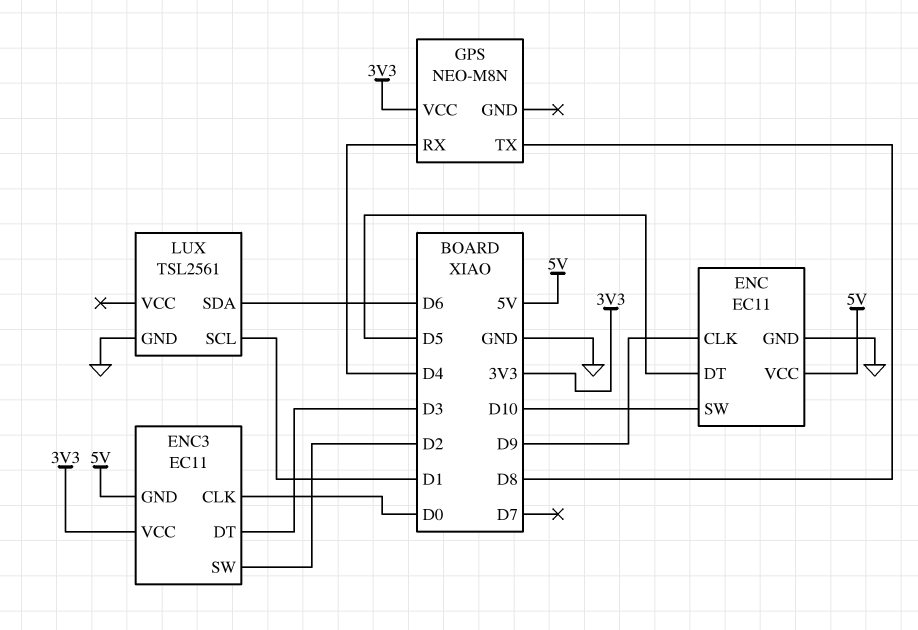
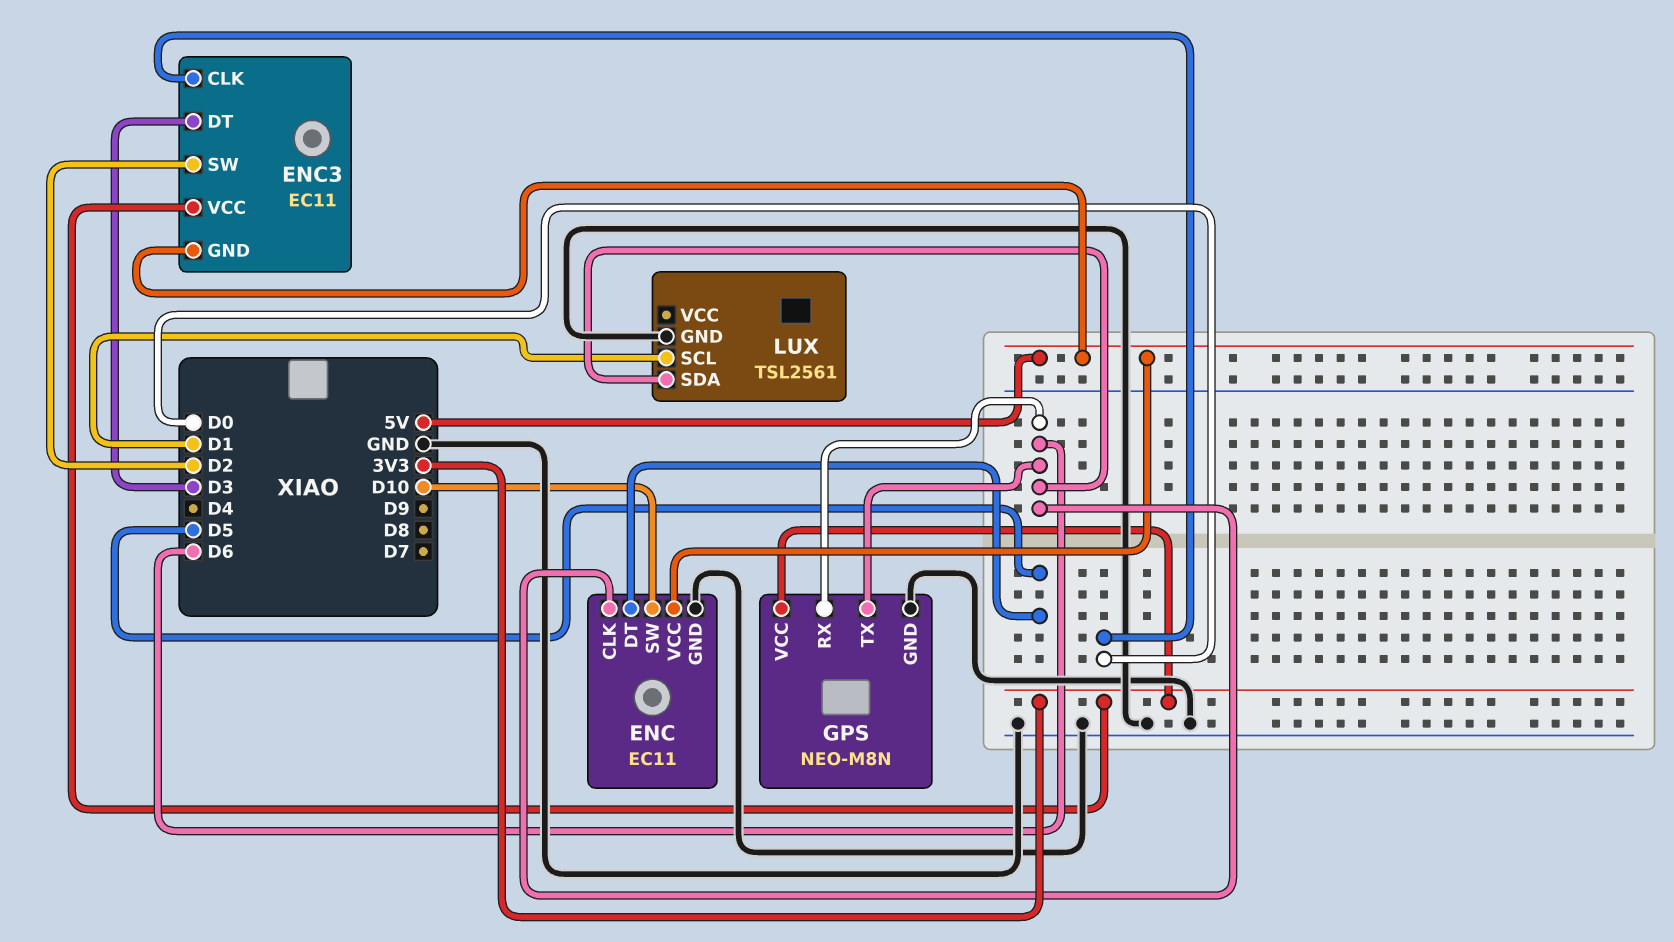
ENC pin CLK: D9 -> D6
GPS pin GND: none -> GND
GPS pin RX: D4 -> D6
GPS pin TX: D8 -> D6

